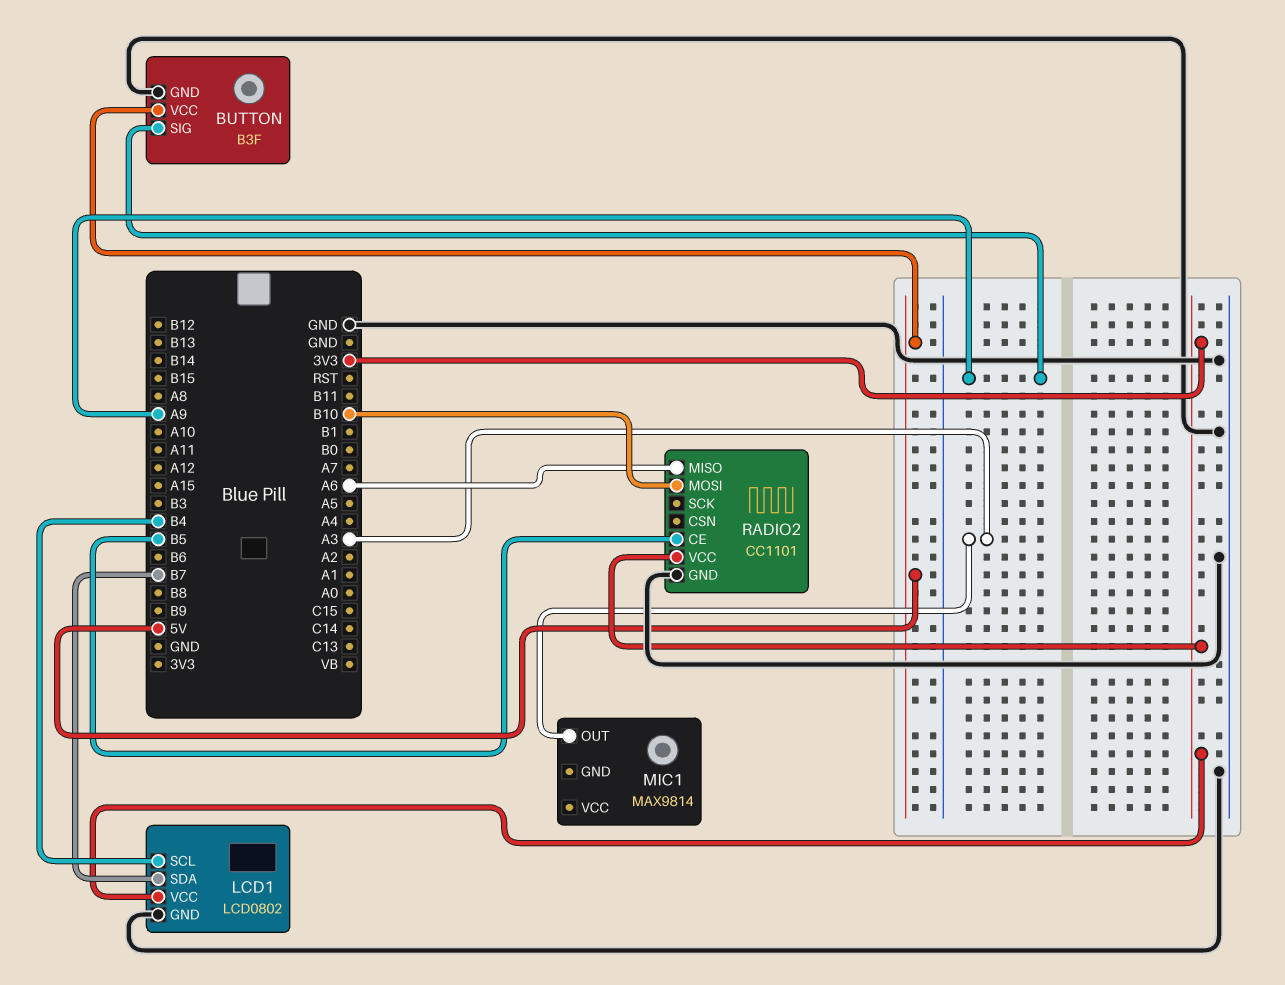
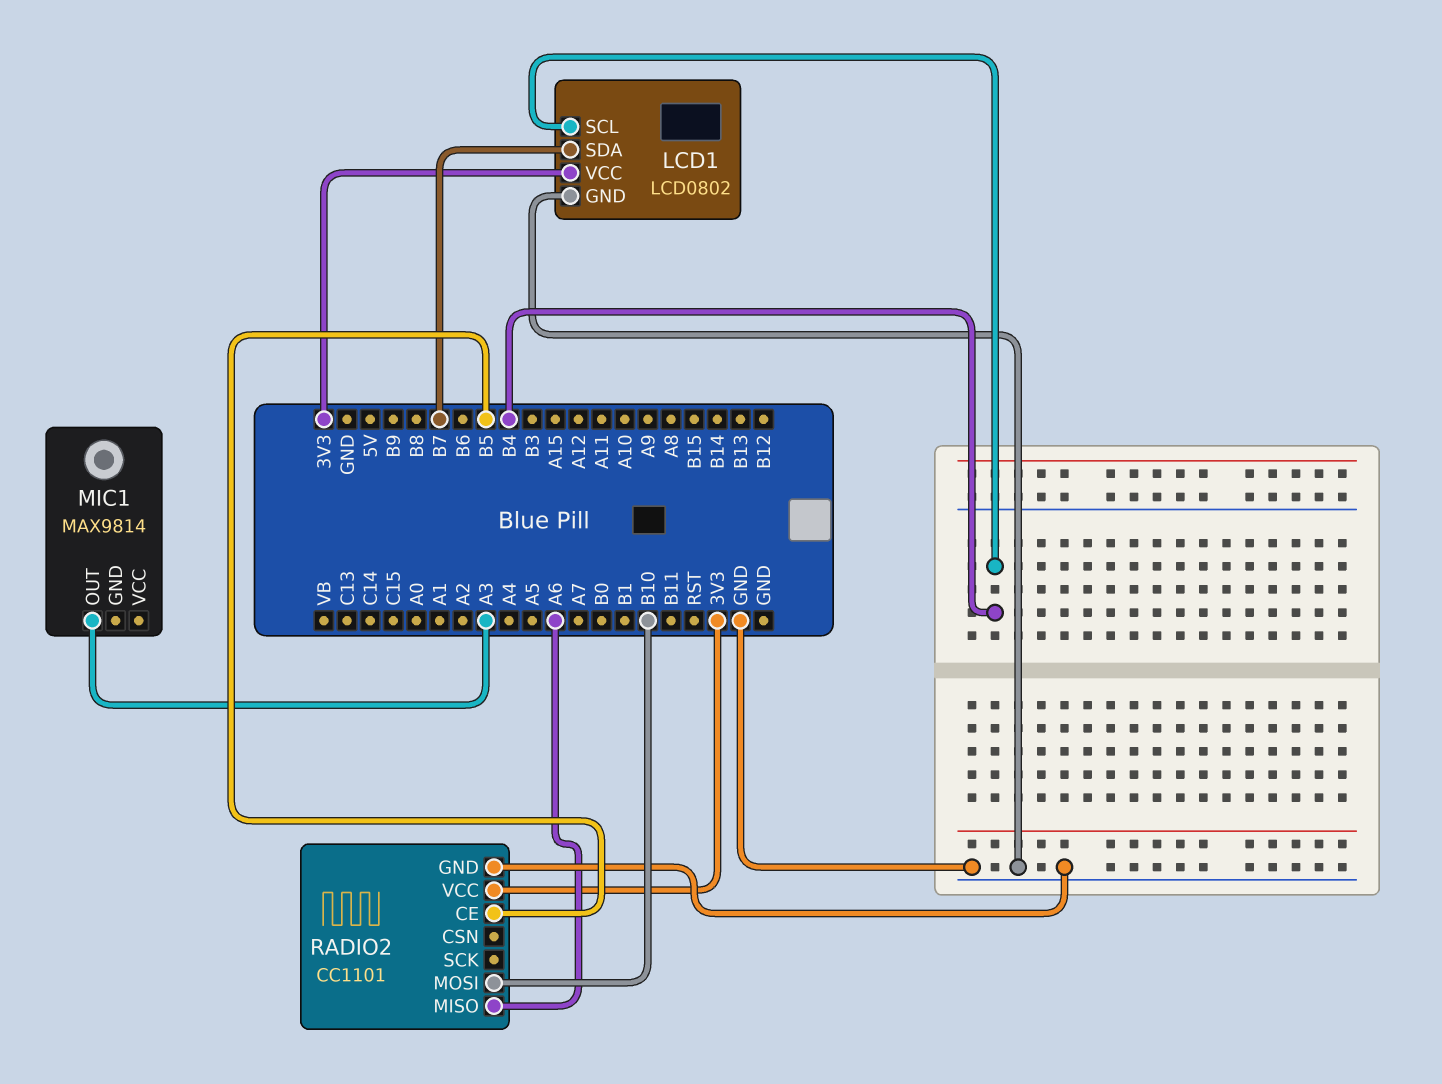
BUTTON: B3F -> none
BUTTON pin GND: GND -> none
BUTTON pin SIG: A9 -> none
BUTTON pin VCC: 5V -> none

